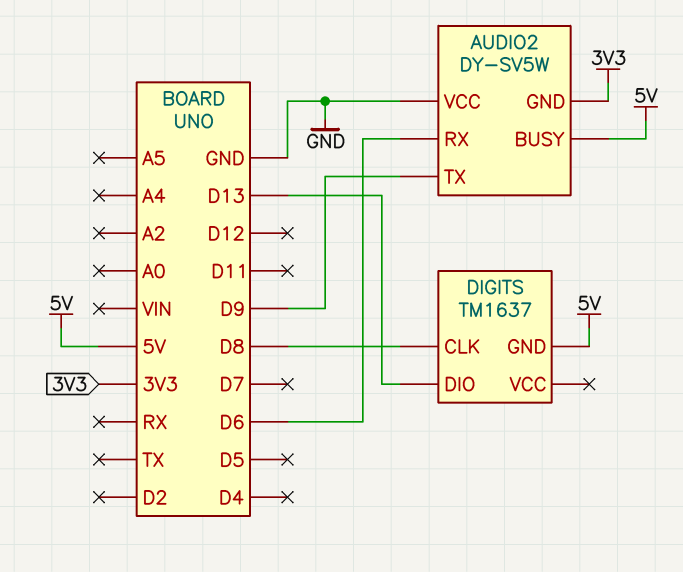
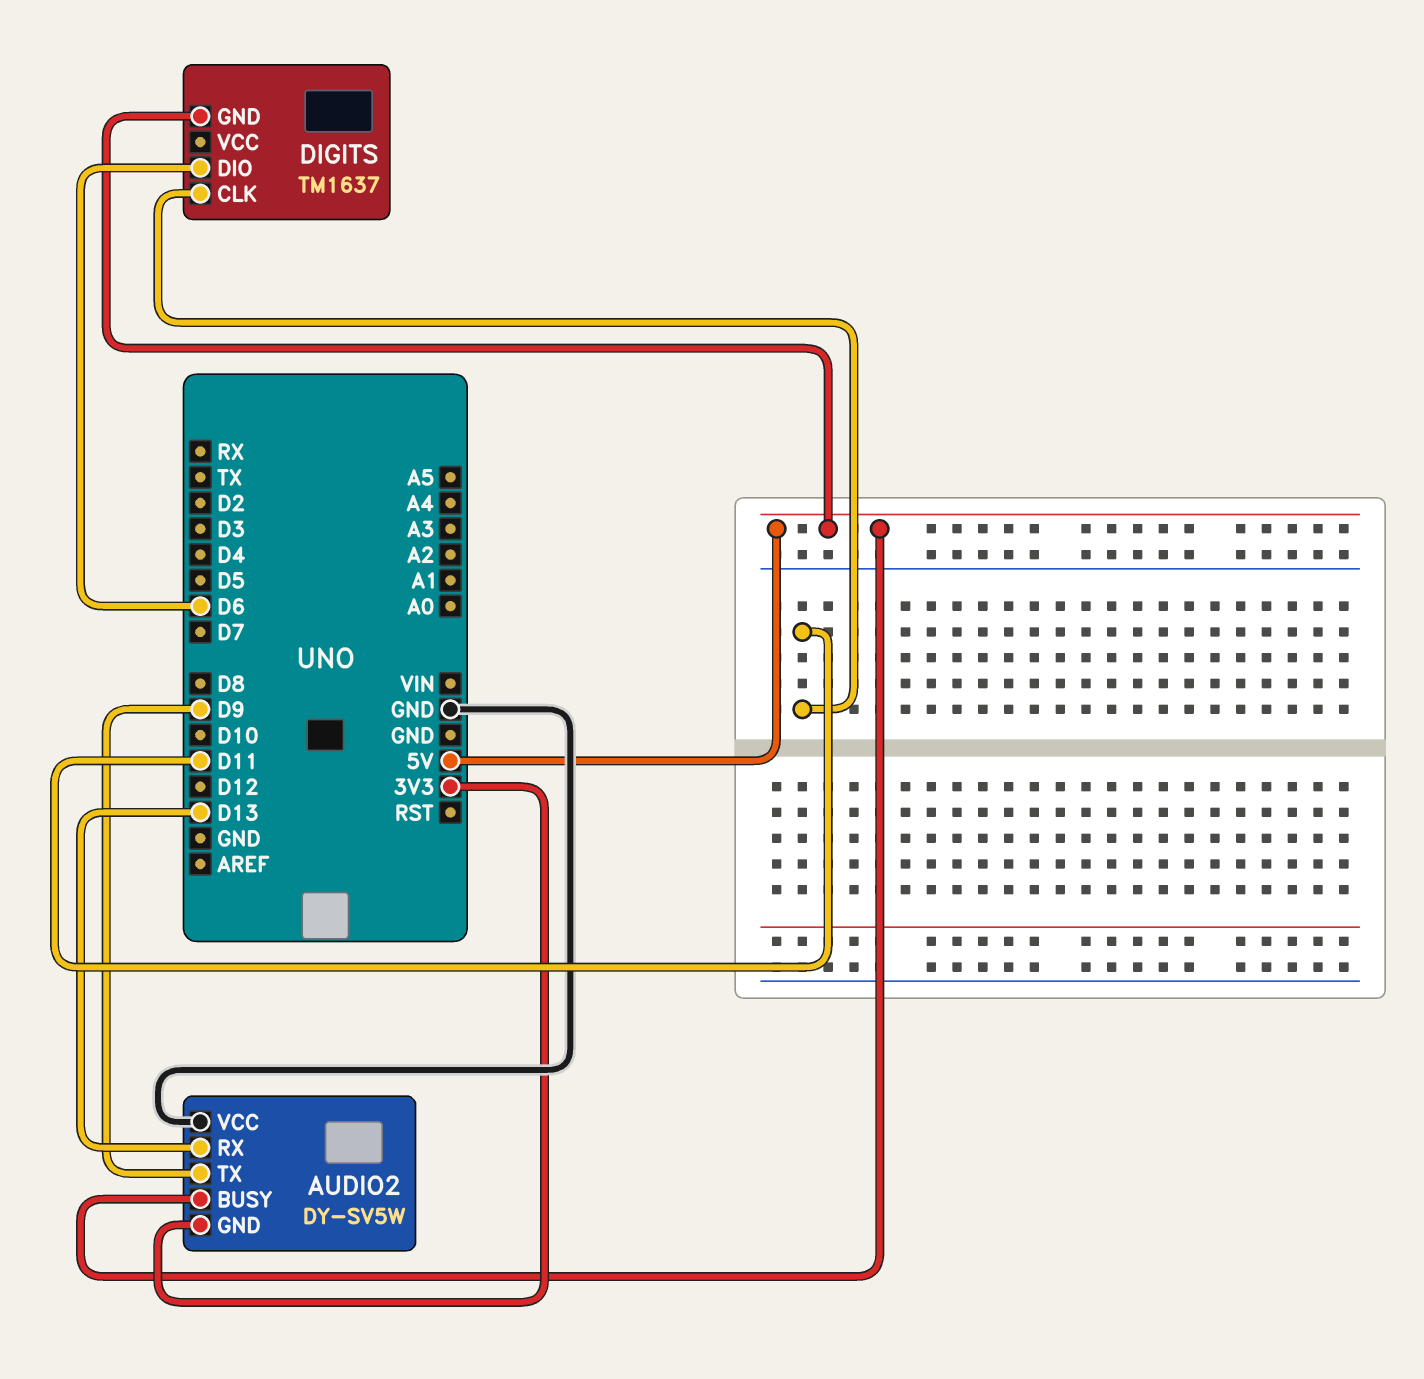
AUDIO2 pin RX: D6 -> D13
DIGITS pin CLK: D8 -> D11
DIGITS pin DIO: D13 -> D6

